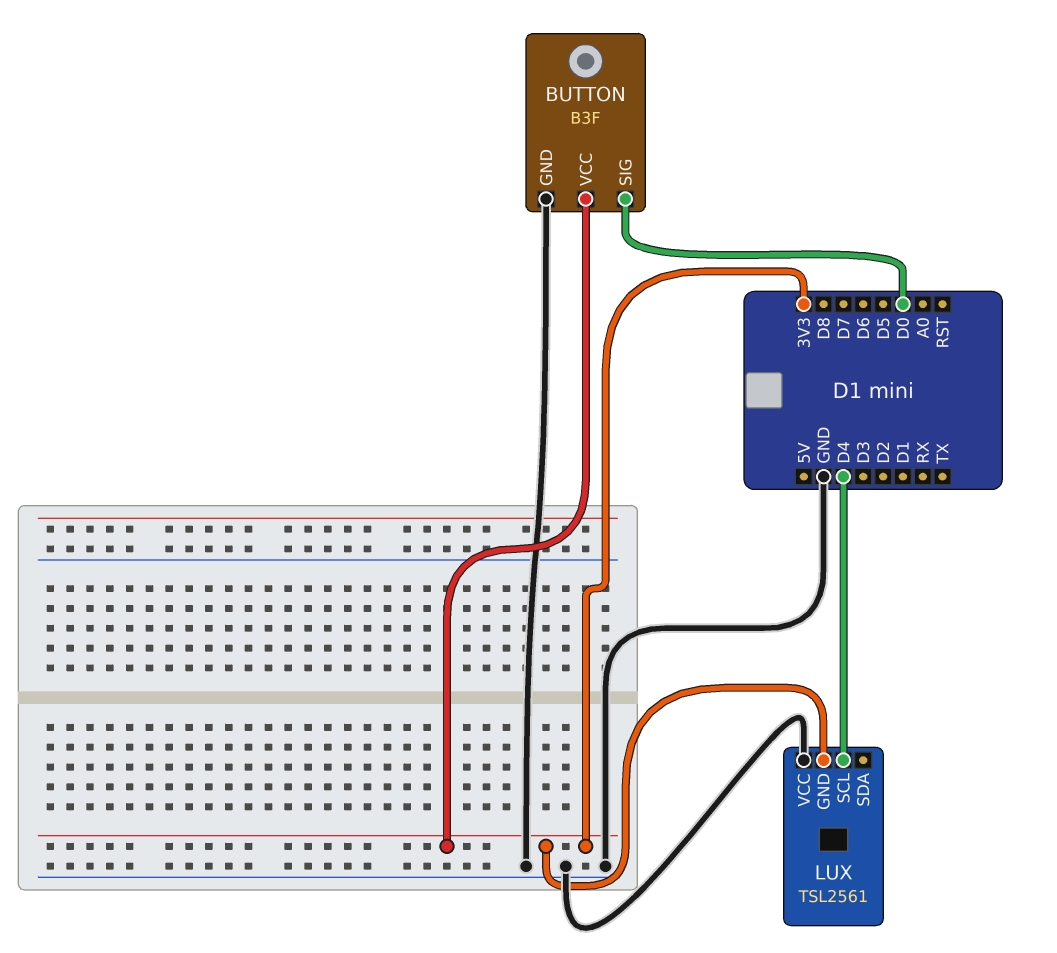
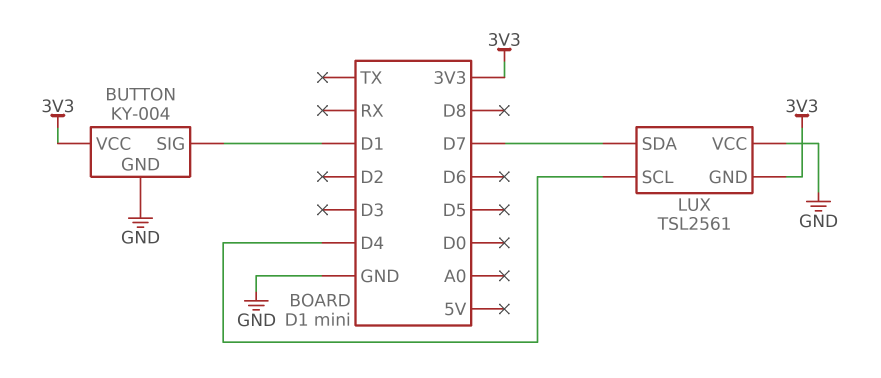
BUTTON: B3F -> KY-004
BUTTON pin SIG: D0 -> D1
LUX pin SDA: none -> D7

